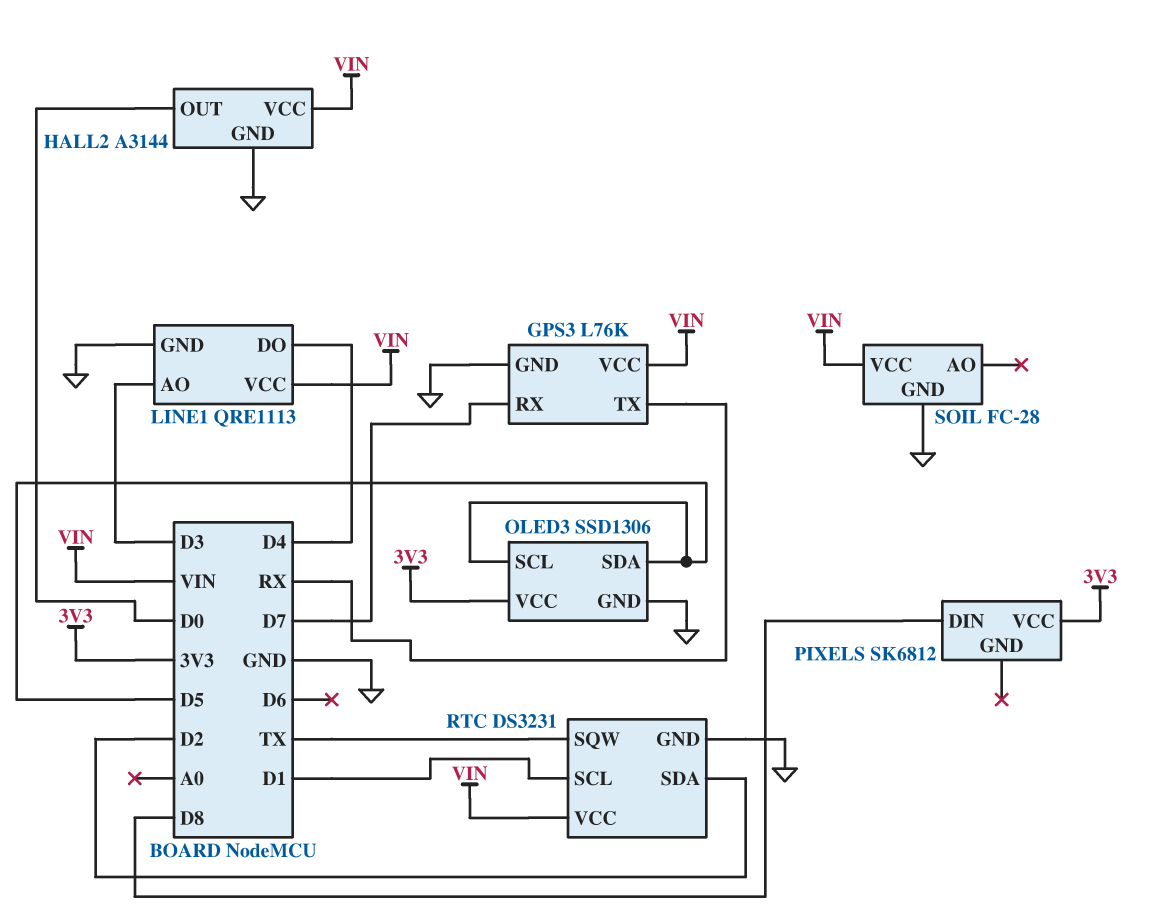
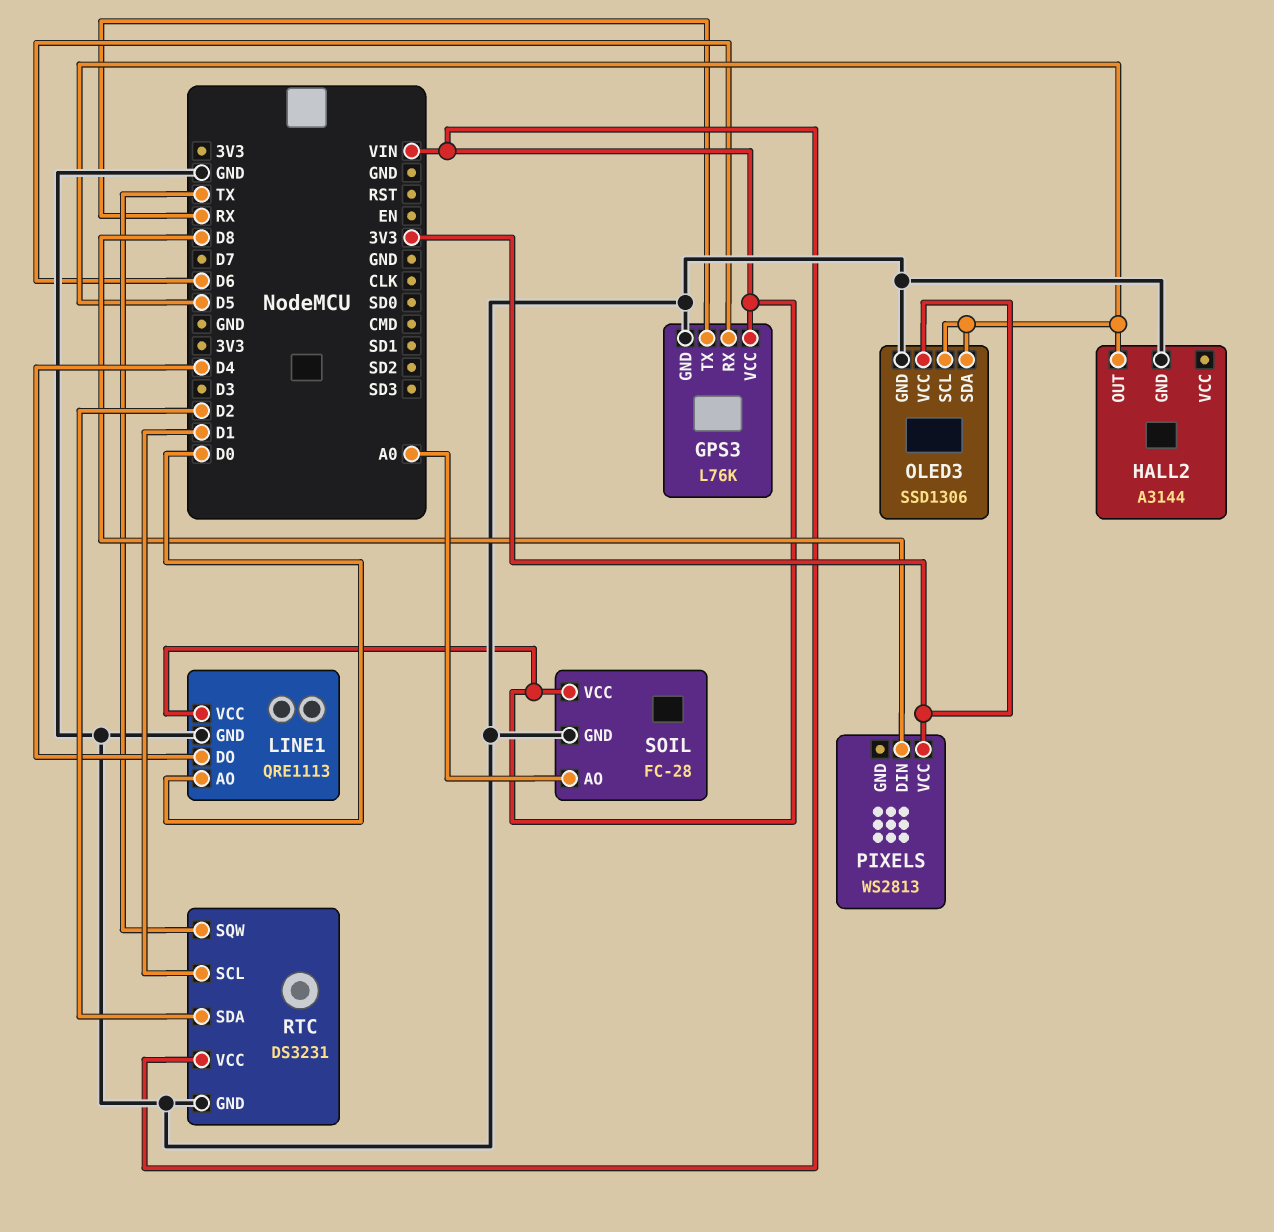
GPS3 pin RX: D7 -> D6
HALL2 pin OUT: D0 -> D5
HALL2 pin VCC: VIN -> none
LINE1 pin AO: D3 -> D0
PIXELS: SK6812 -> WS2813
SOIL pin AO: none -> A0

